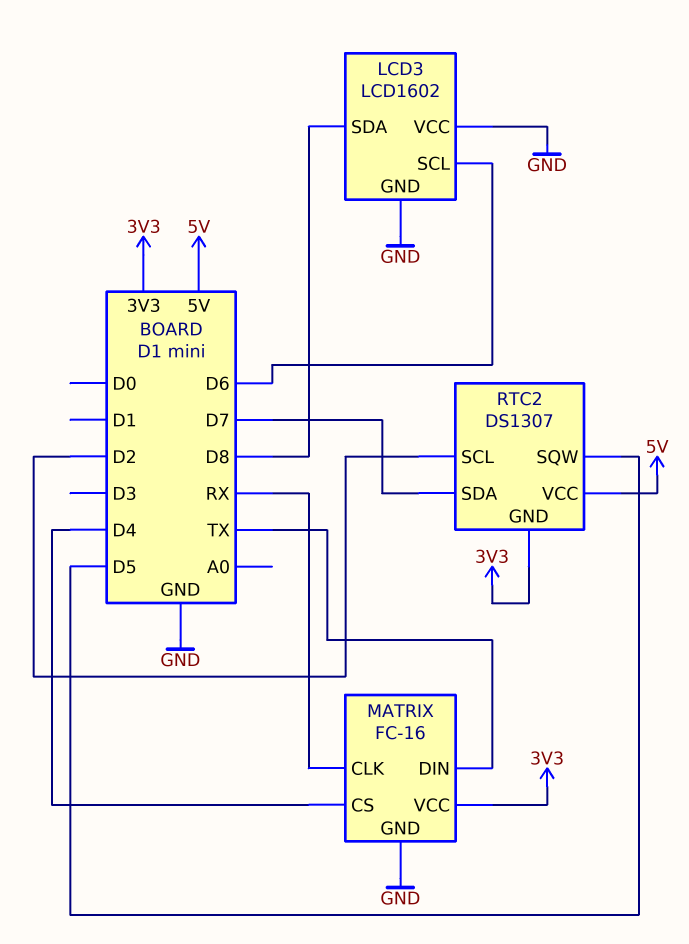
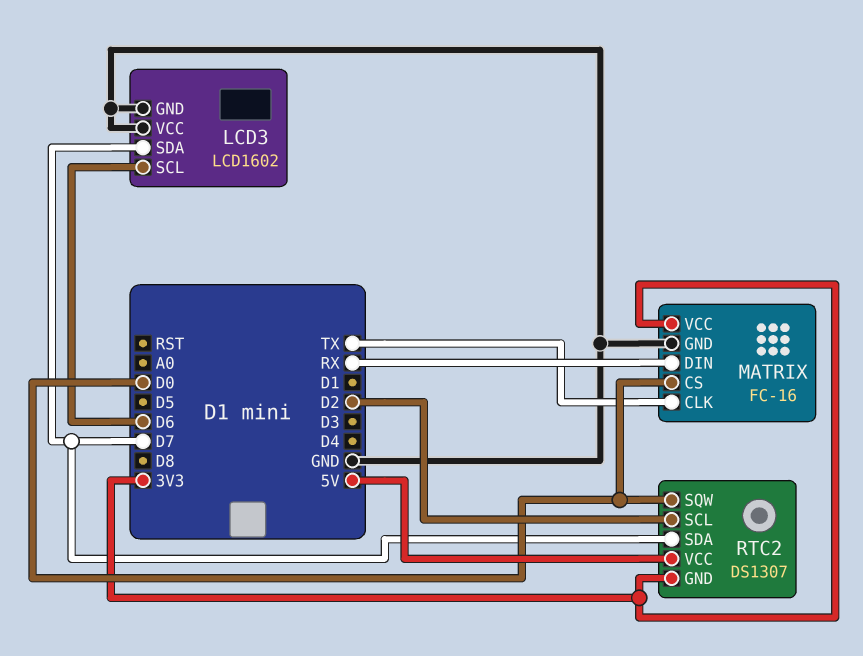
LCD3 pin SDA: D8 -> D7
MATRIX pin CLK: RX -> TX
MATRIX pin CS: D4 -> D0
MATRIX pin DIN: TX -> RX
RTC2 pin SQW: D5 -> D0

